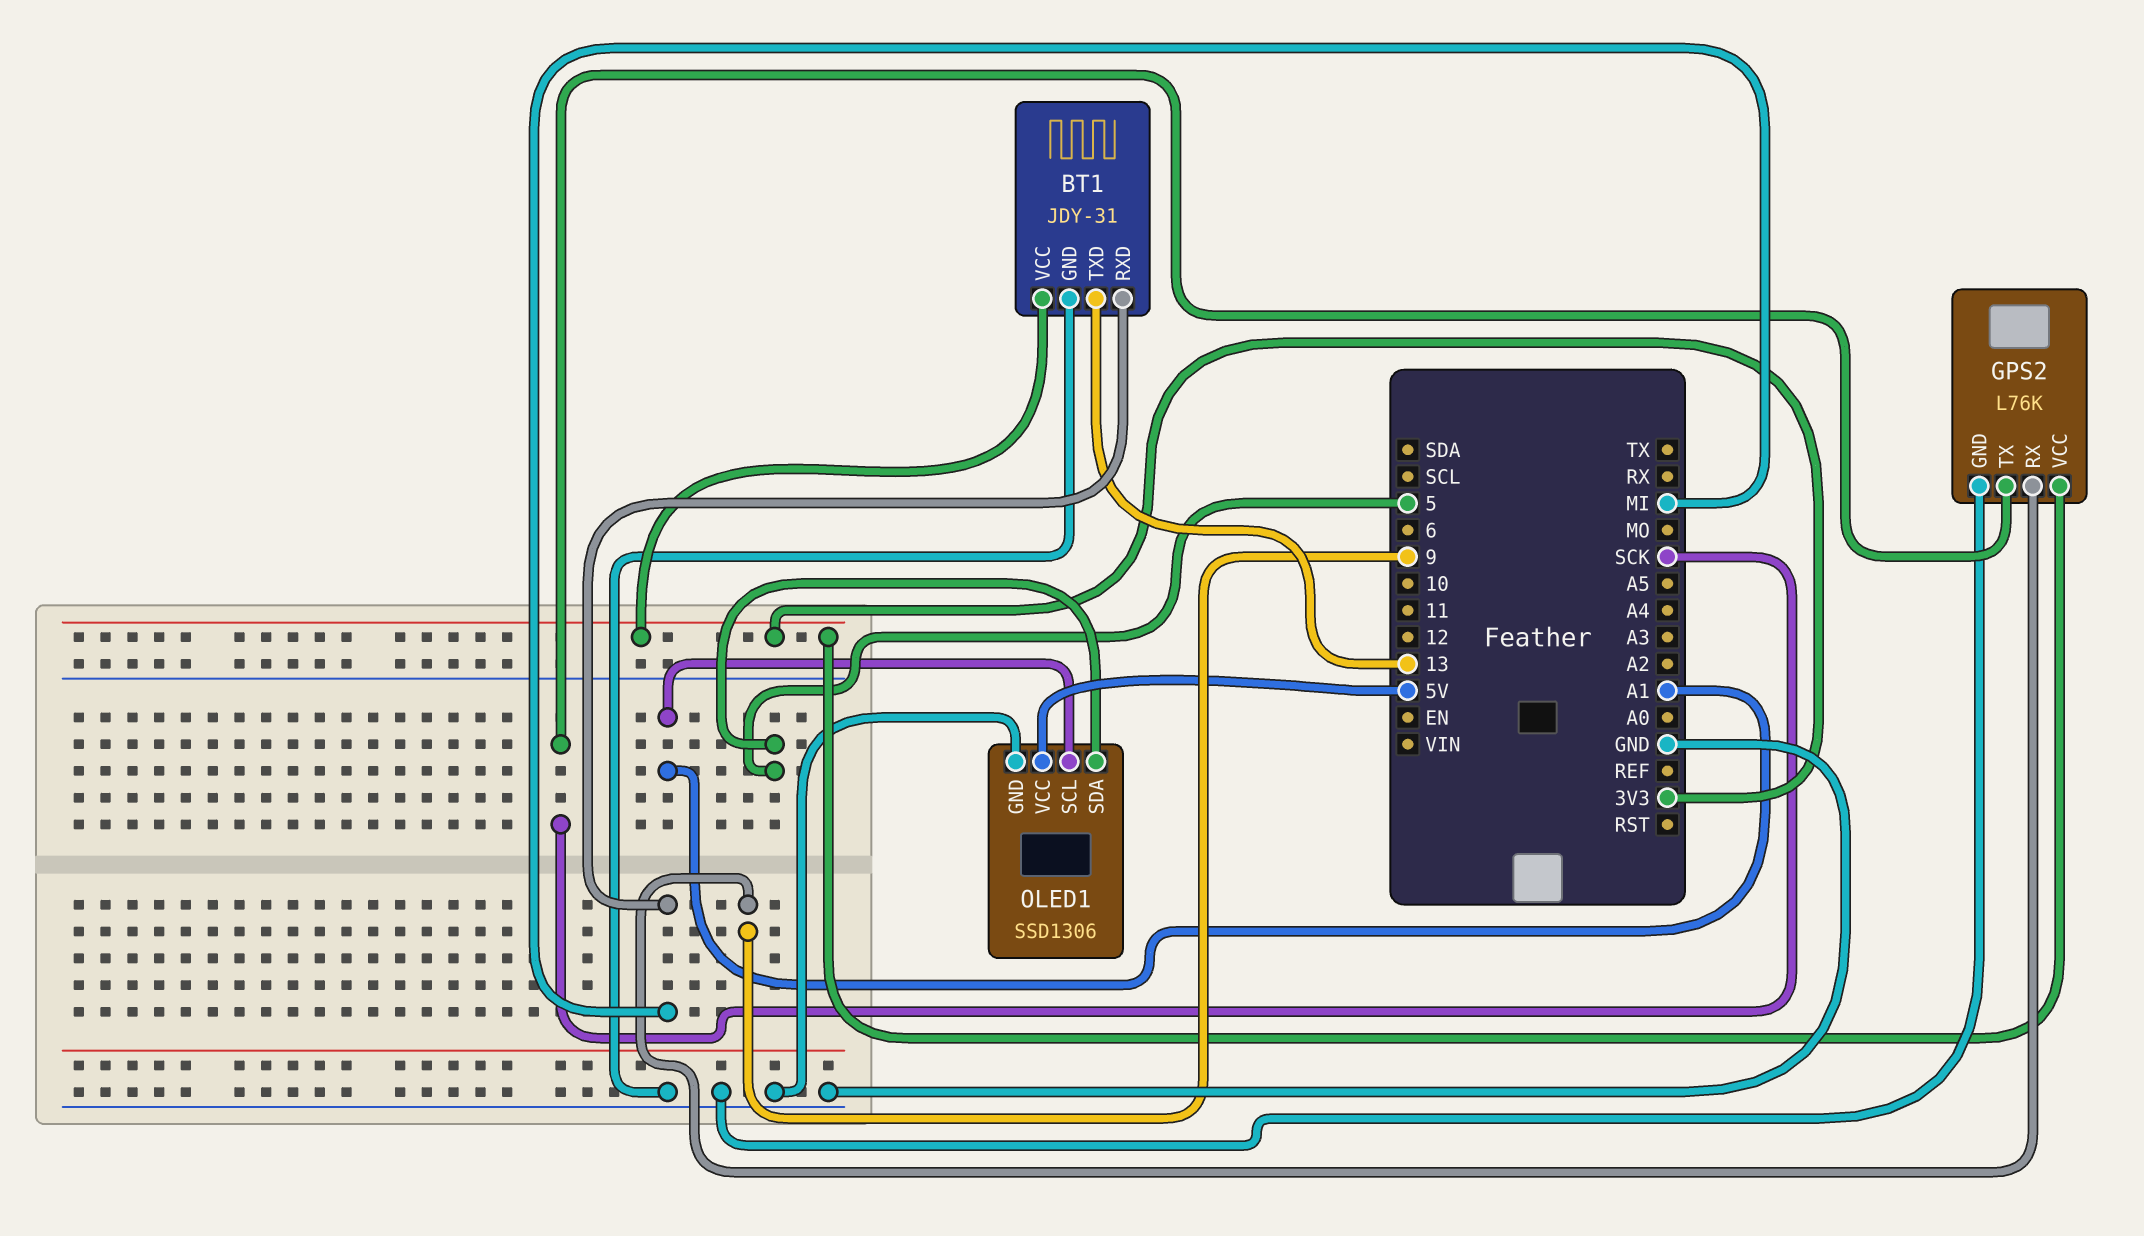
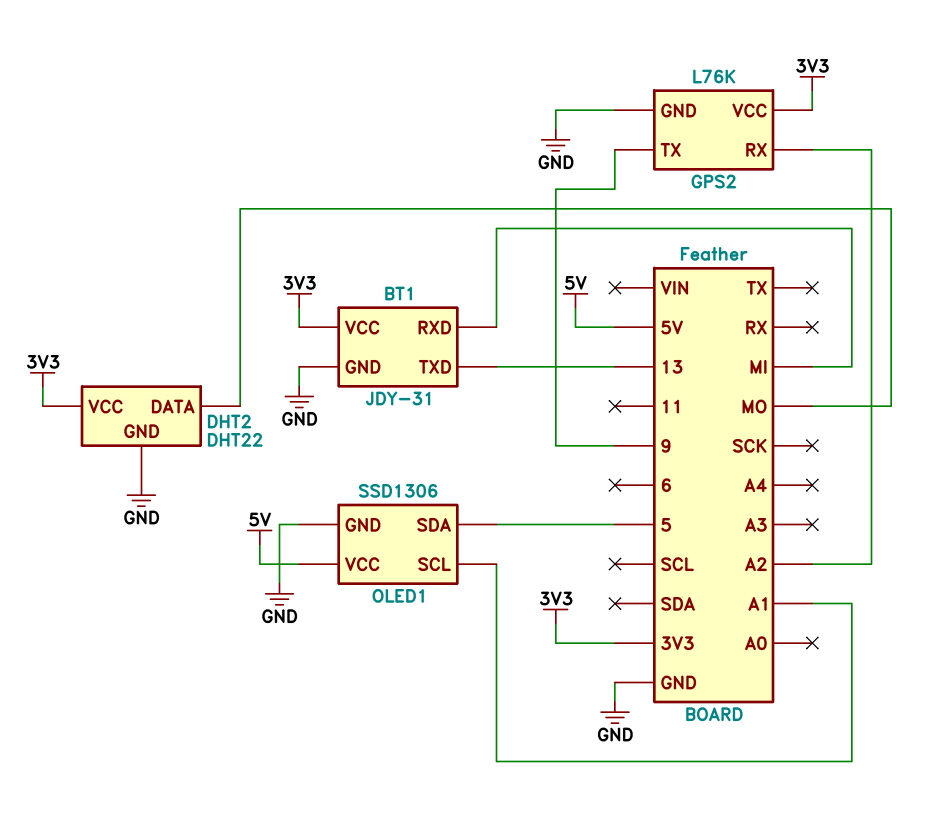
DHT2: none -> DHT22
DHT2 pin DATA: none -> MO
DHT2 pin GND: none -> GND
DHT2 pin VCC: none -> 3V3
GPS2 pin RX: 9 -> A2
GPS2 pin TX: SCK -> 9

